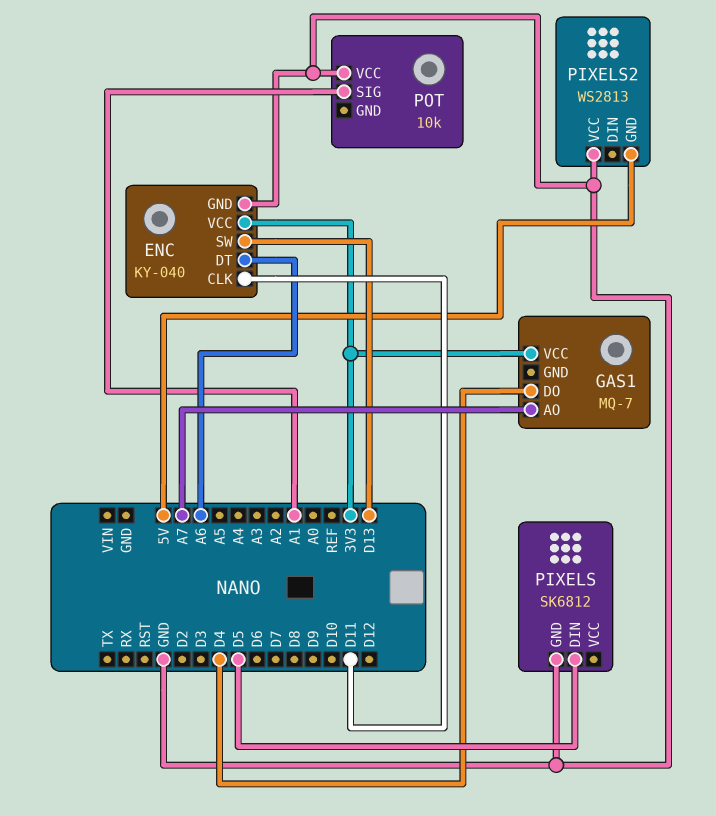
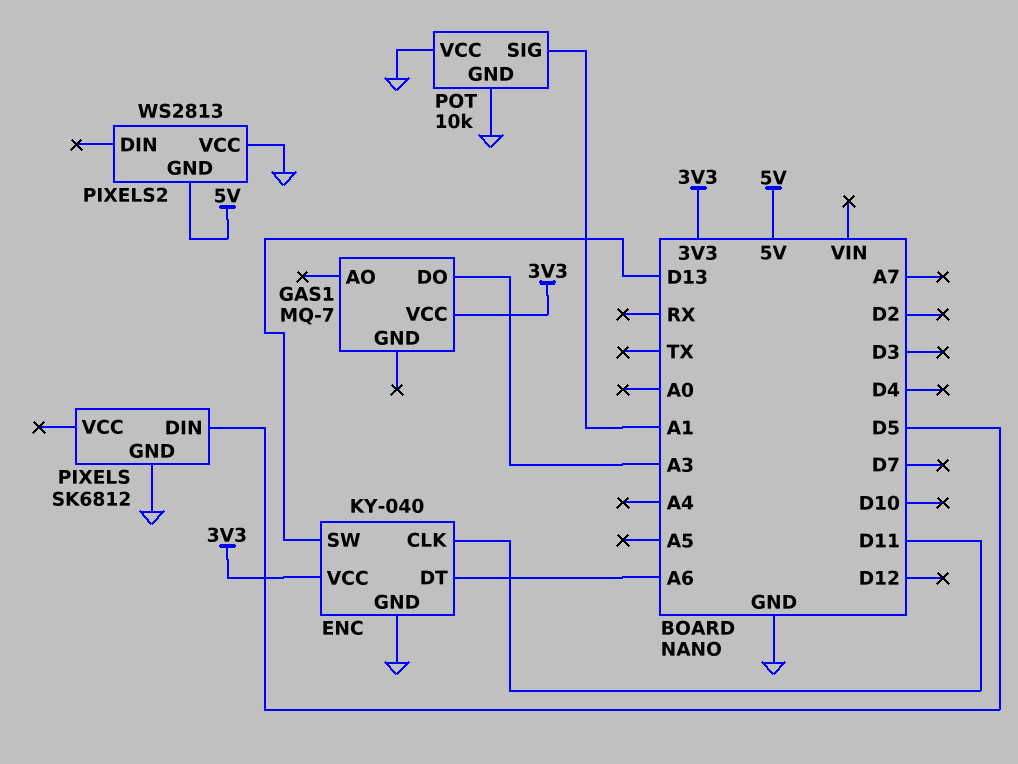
GAS1 pin AO: A7 -> none
GAS1 pin DO: D4 -> A3
POT pin GND: none -> GND

